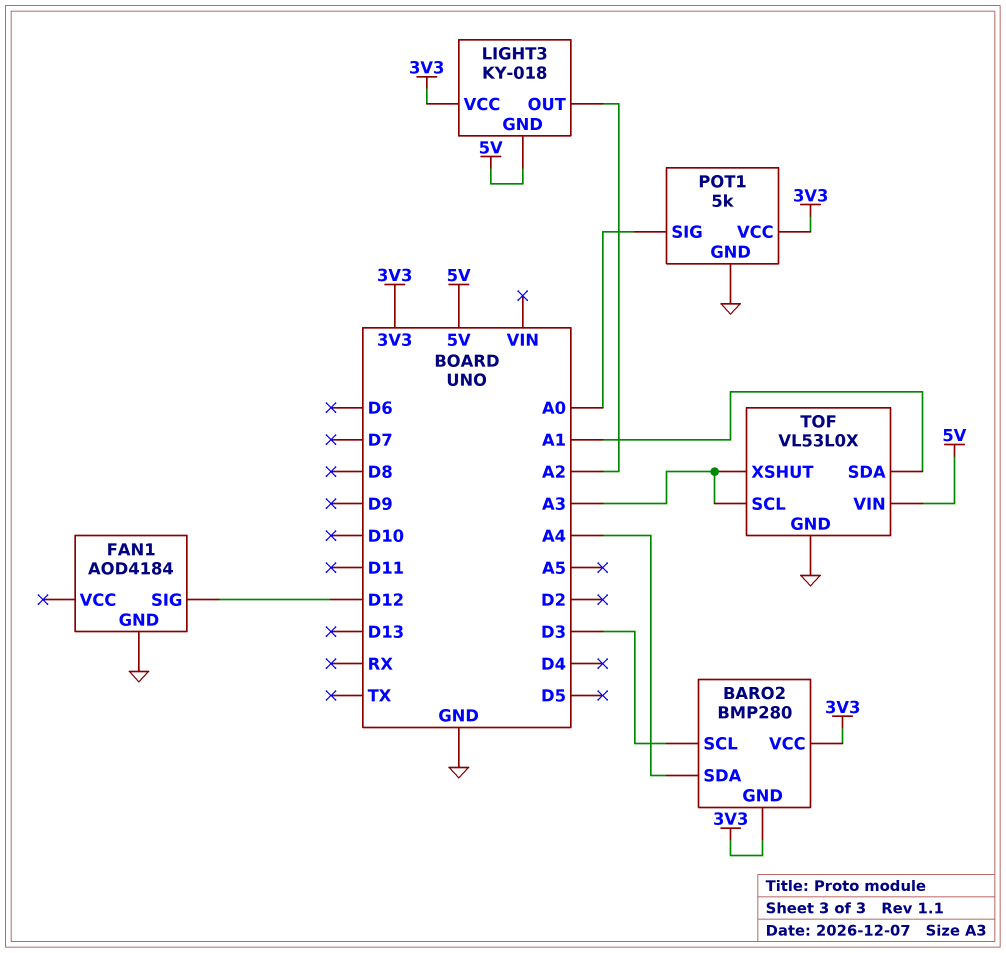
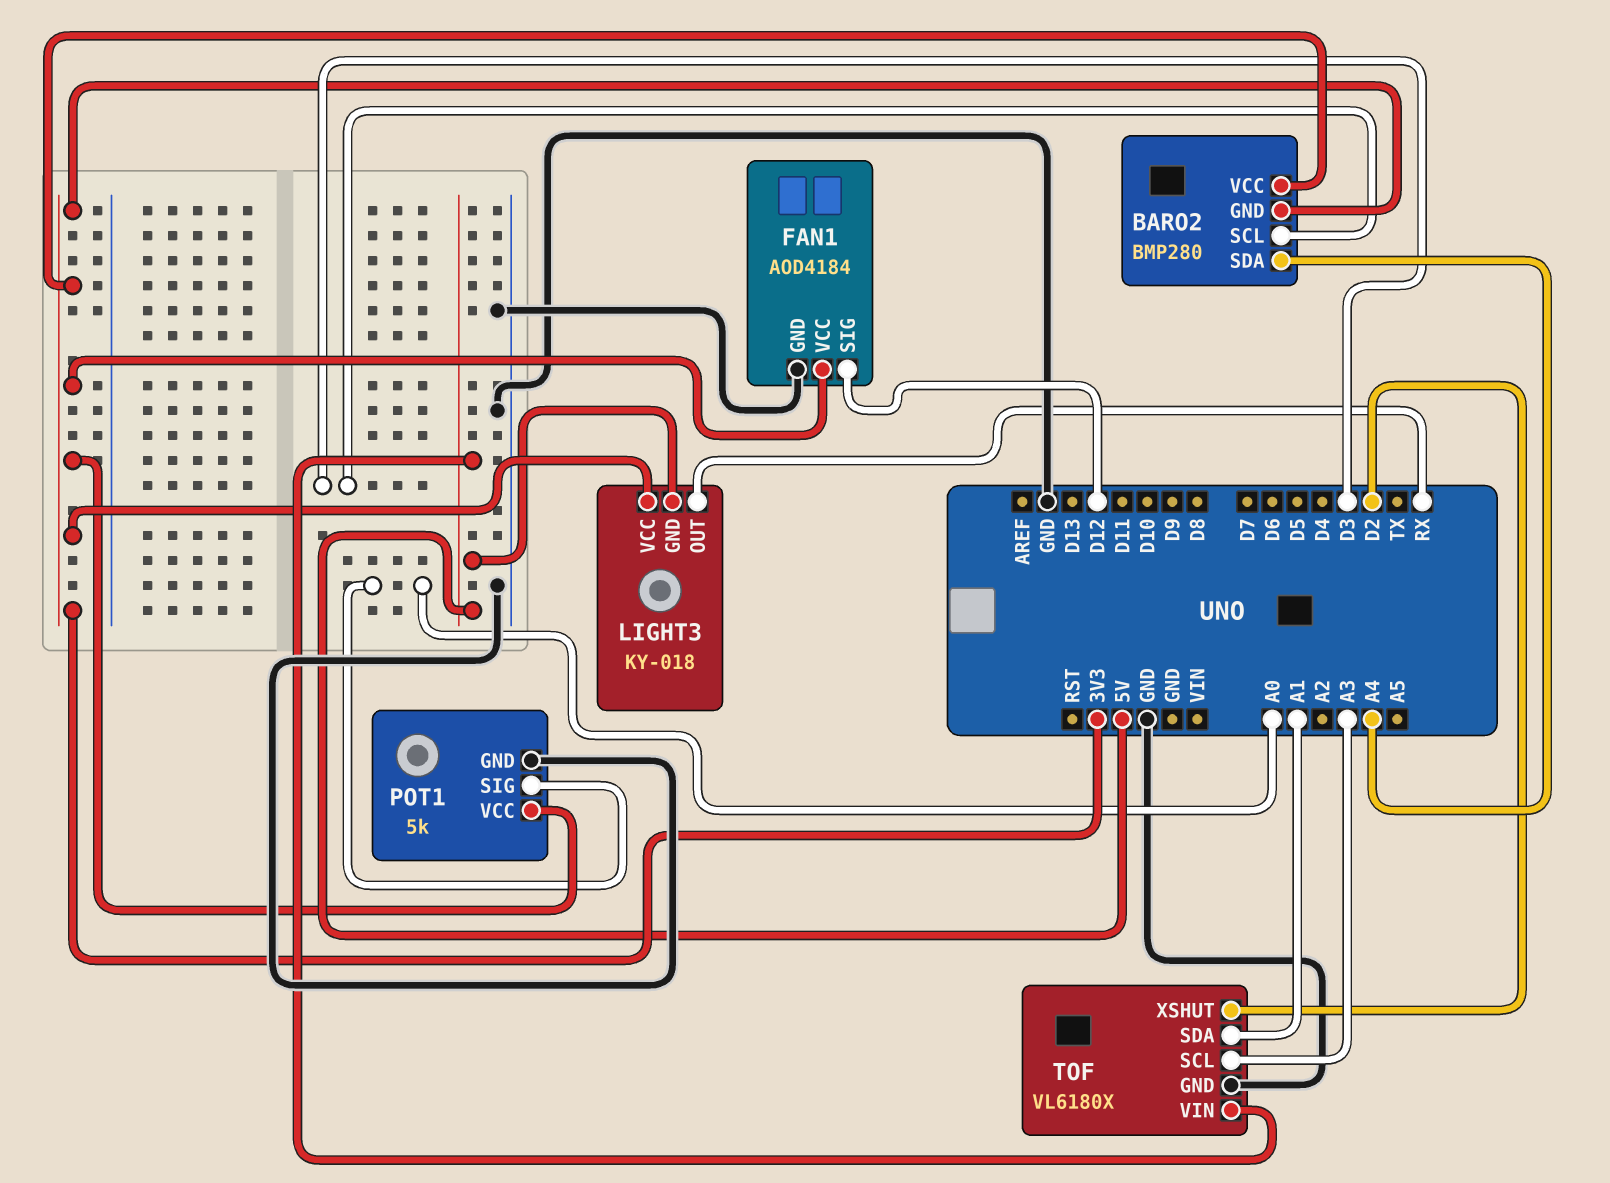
FAN1 pin VCC: none -> 3V3
LIGHT3 pin OUT: A2 -> RX
TOF: VL53L0X -> VL6180X
TOF pin XSHUT: A3 -> D2

